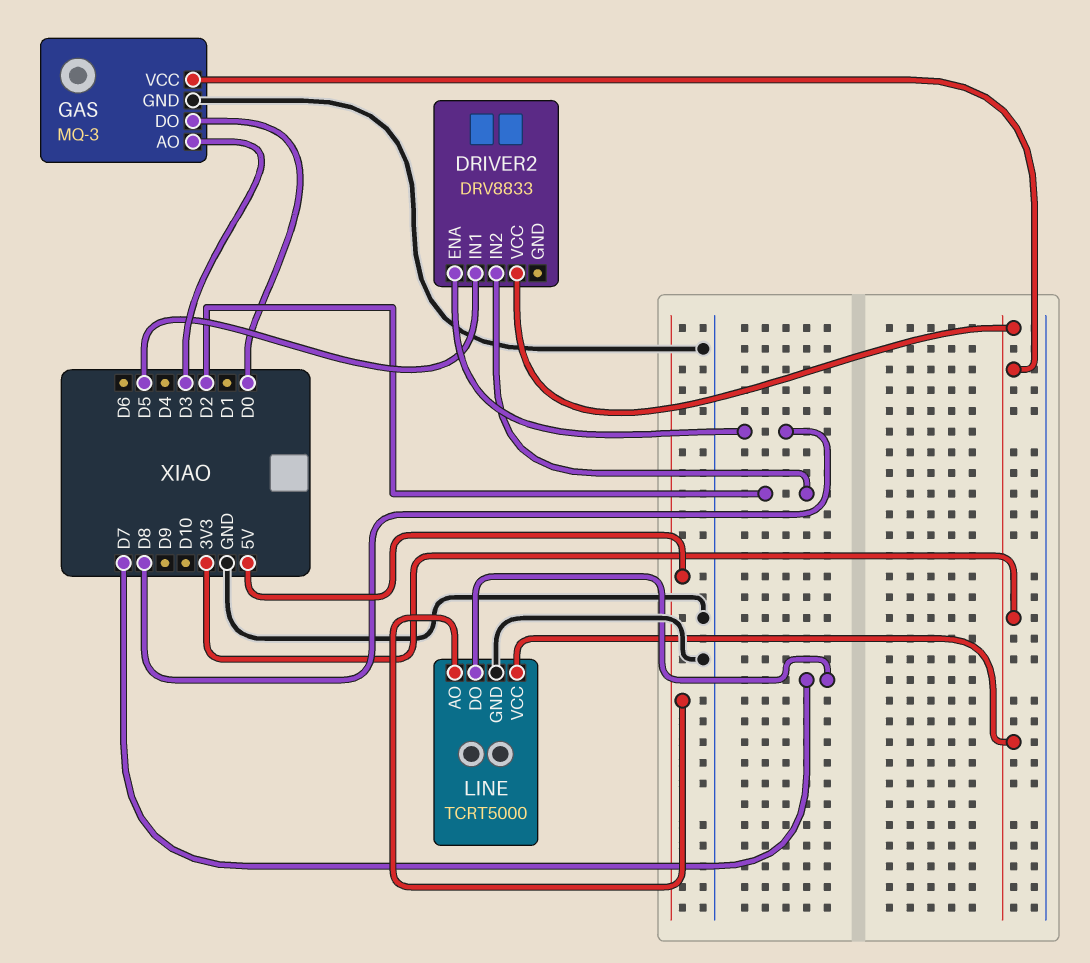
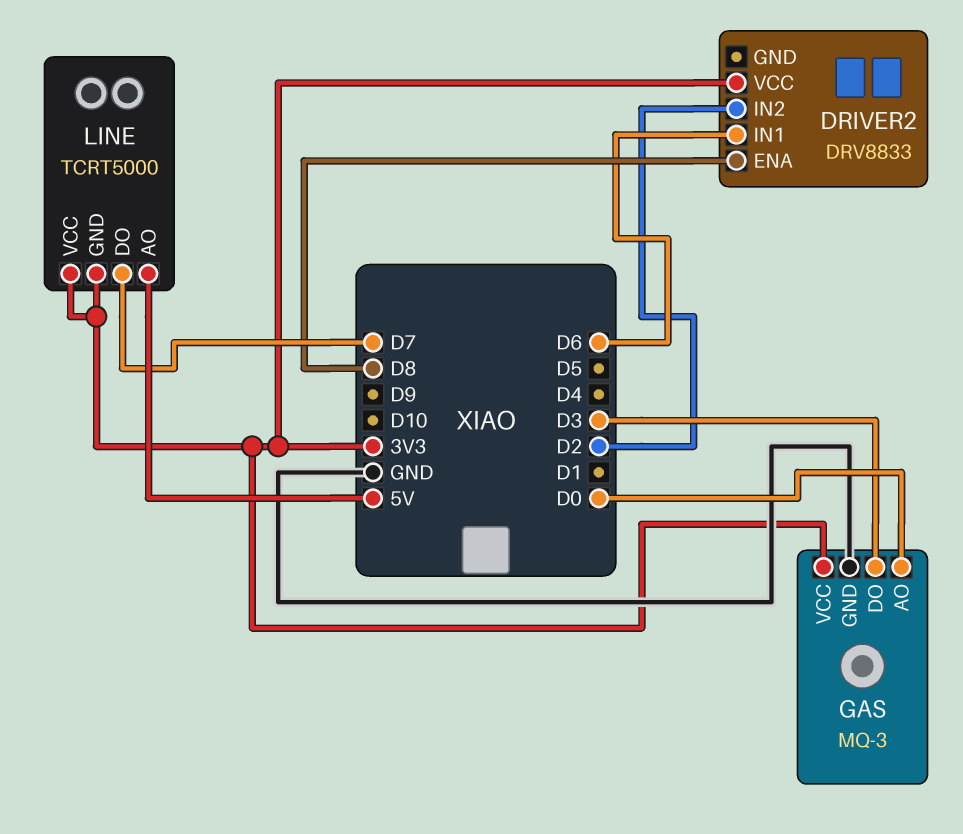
DRIVER2 pin IN1: D5 -> D6
GAS pin AO: D3 -> D0
GAS pin DO: D0 -> D3
LINE pin GND: GND -> 3V3

